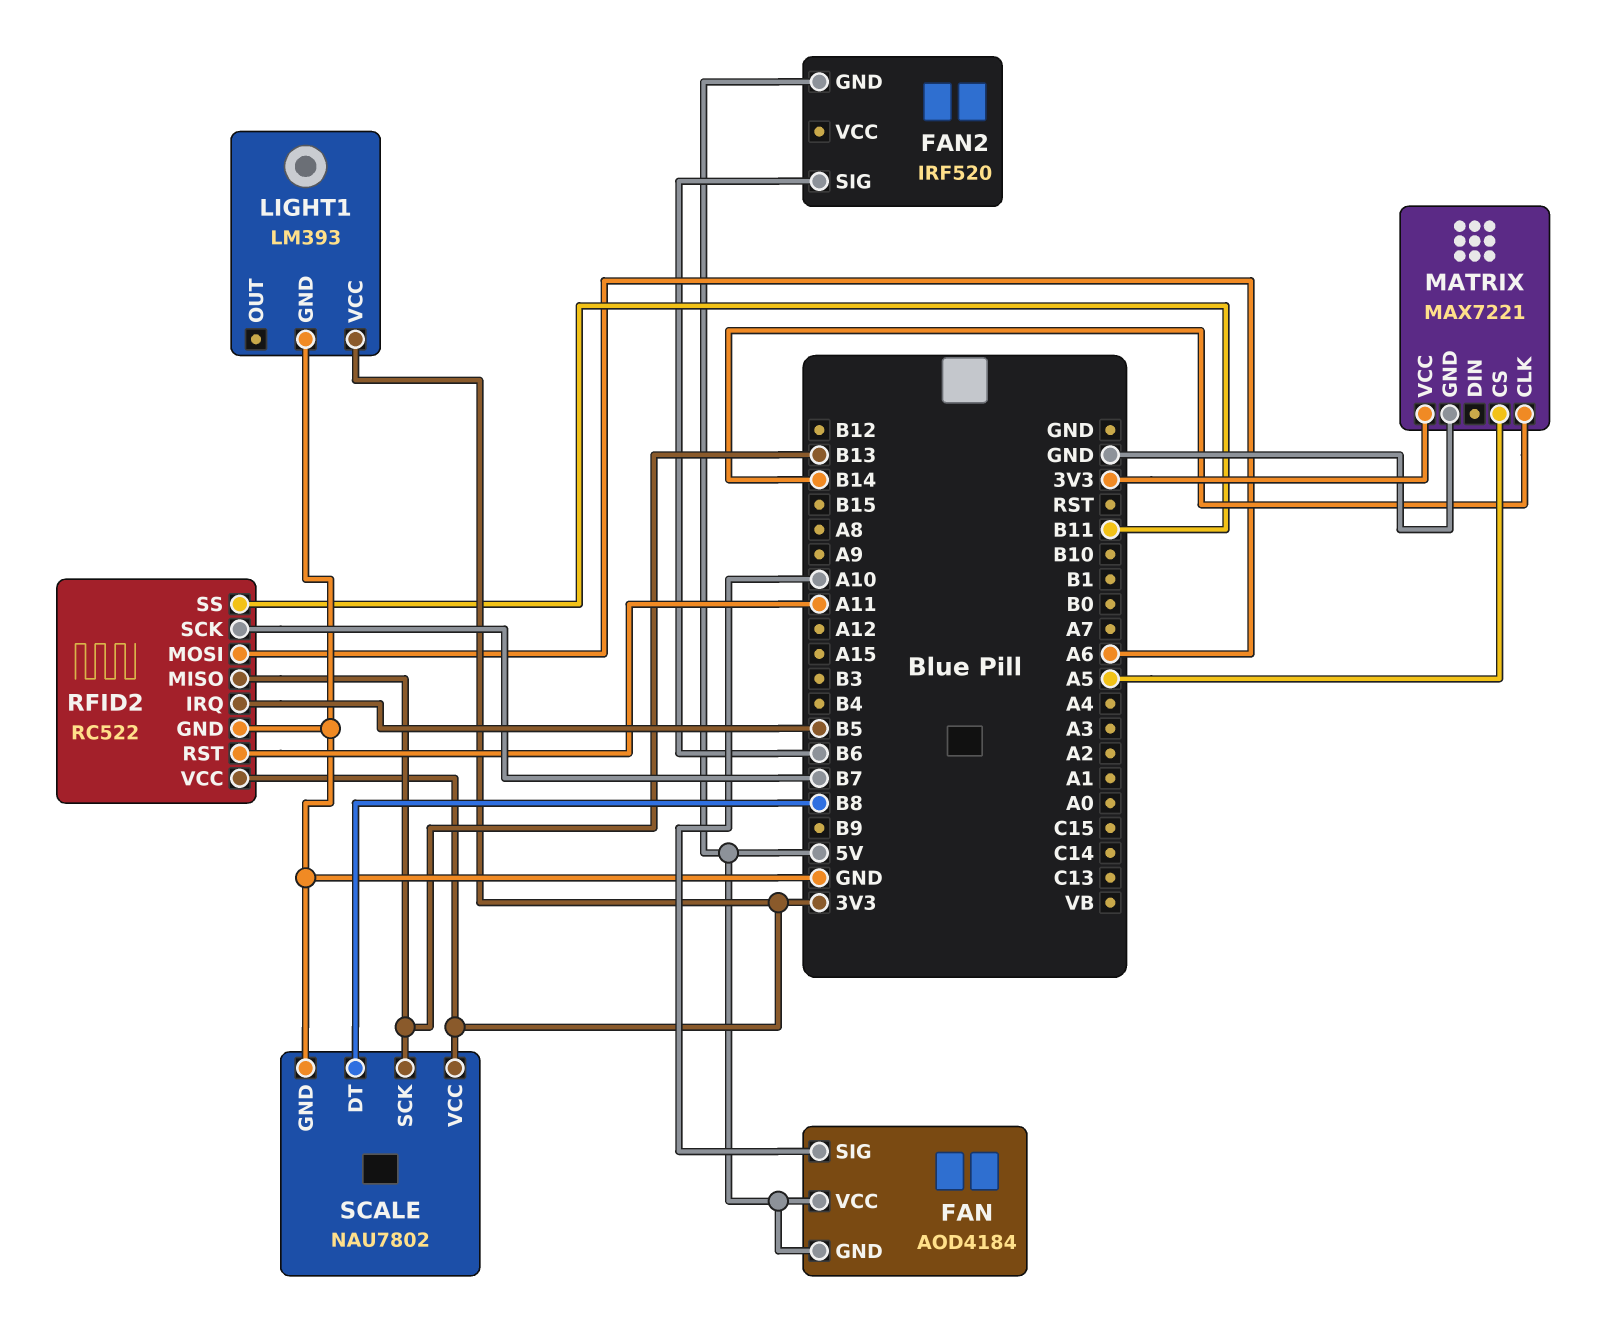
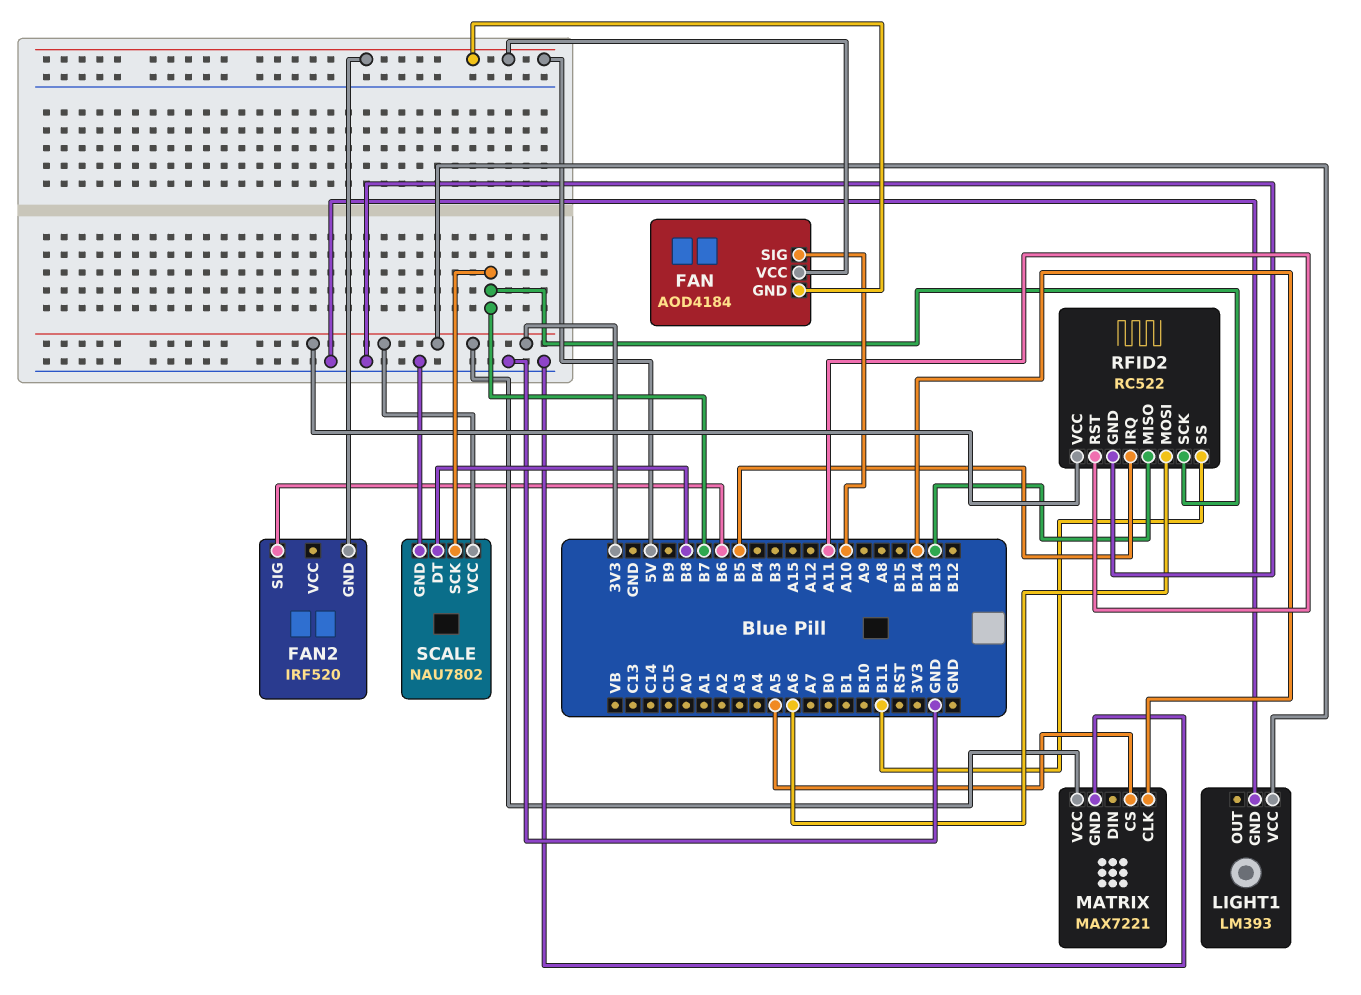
SCALE pin SCK: B13 -> B7

